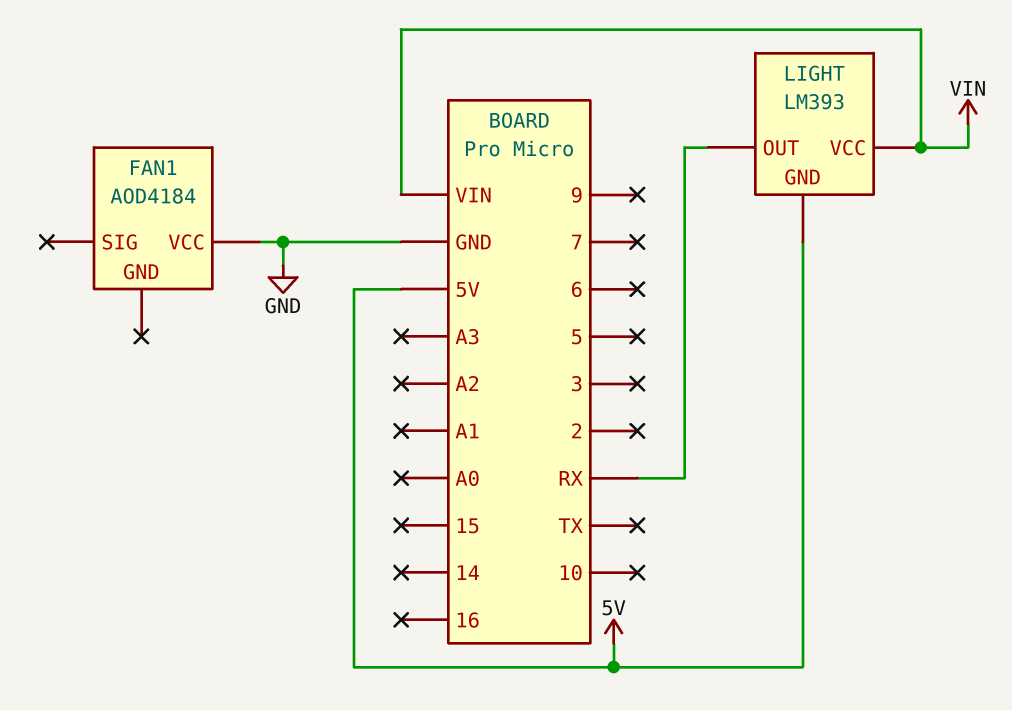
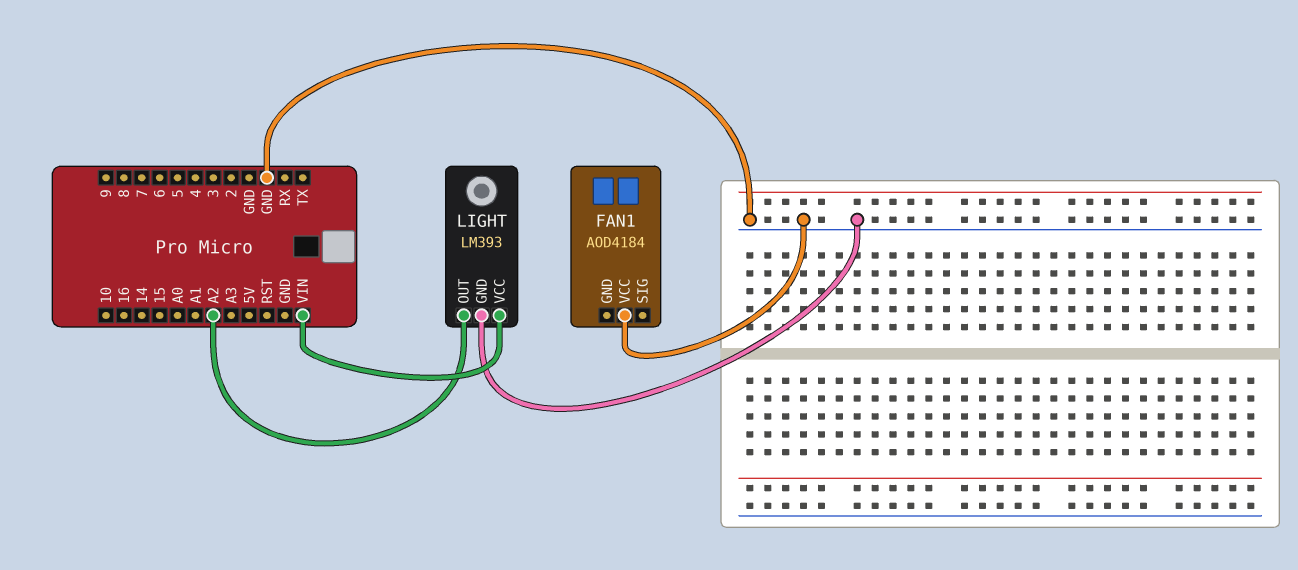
LIGHT pin GND: 5V -> GND
LIGHT pin OUT: RX -> A2

